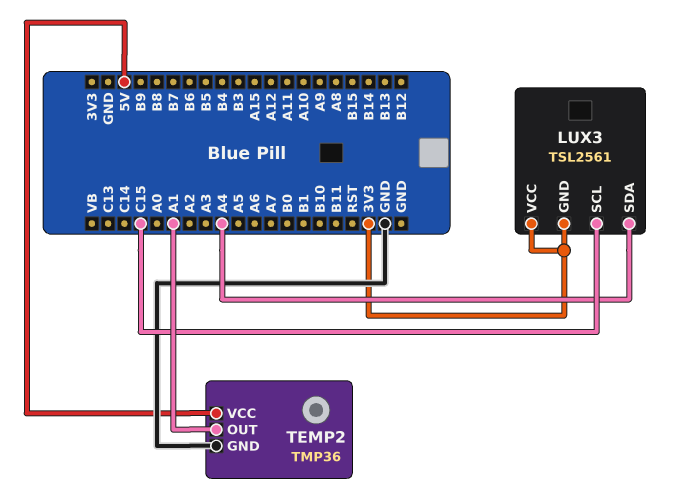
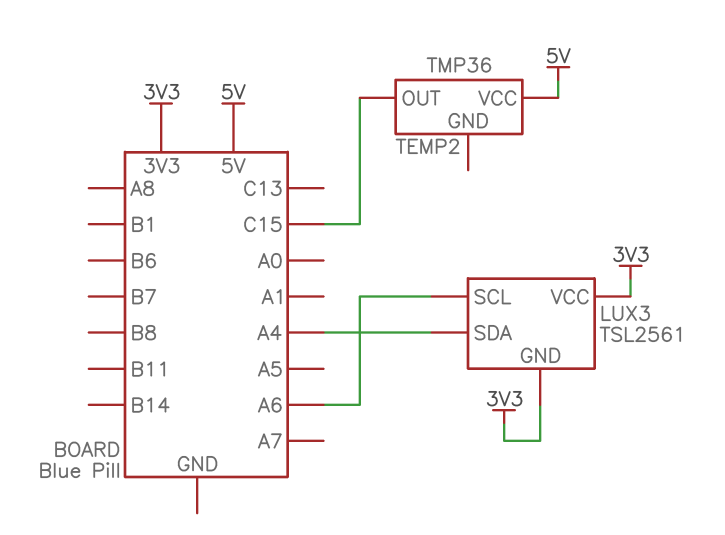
LUX3 pin SCL: C15 -> A6
TEMP2 pin GND: GND -> none
TEMP2 pin OUT: A1 -> C15

